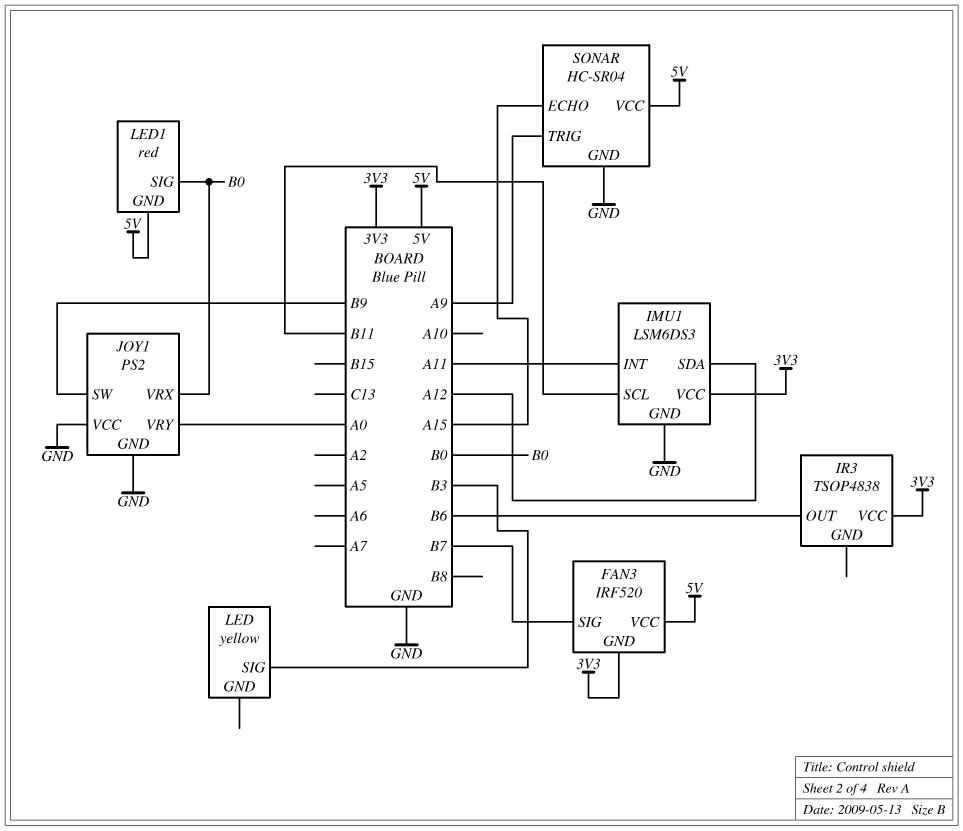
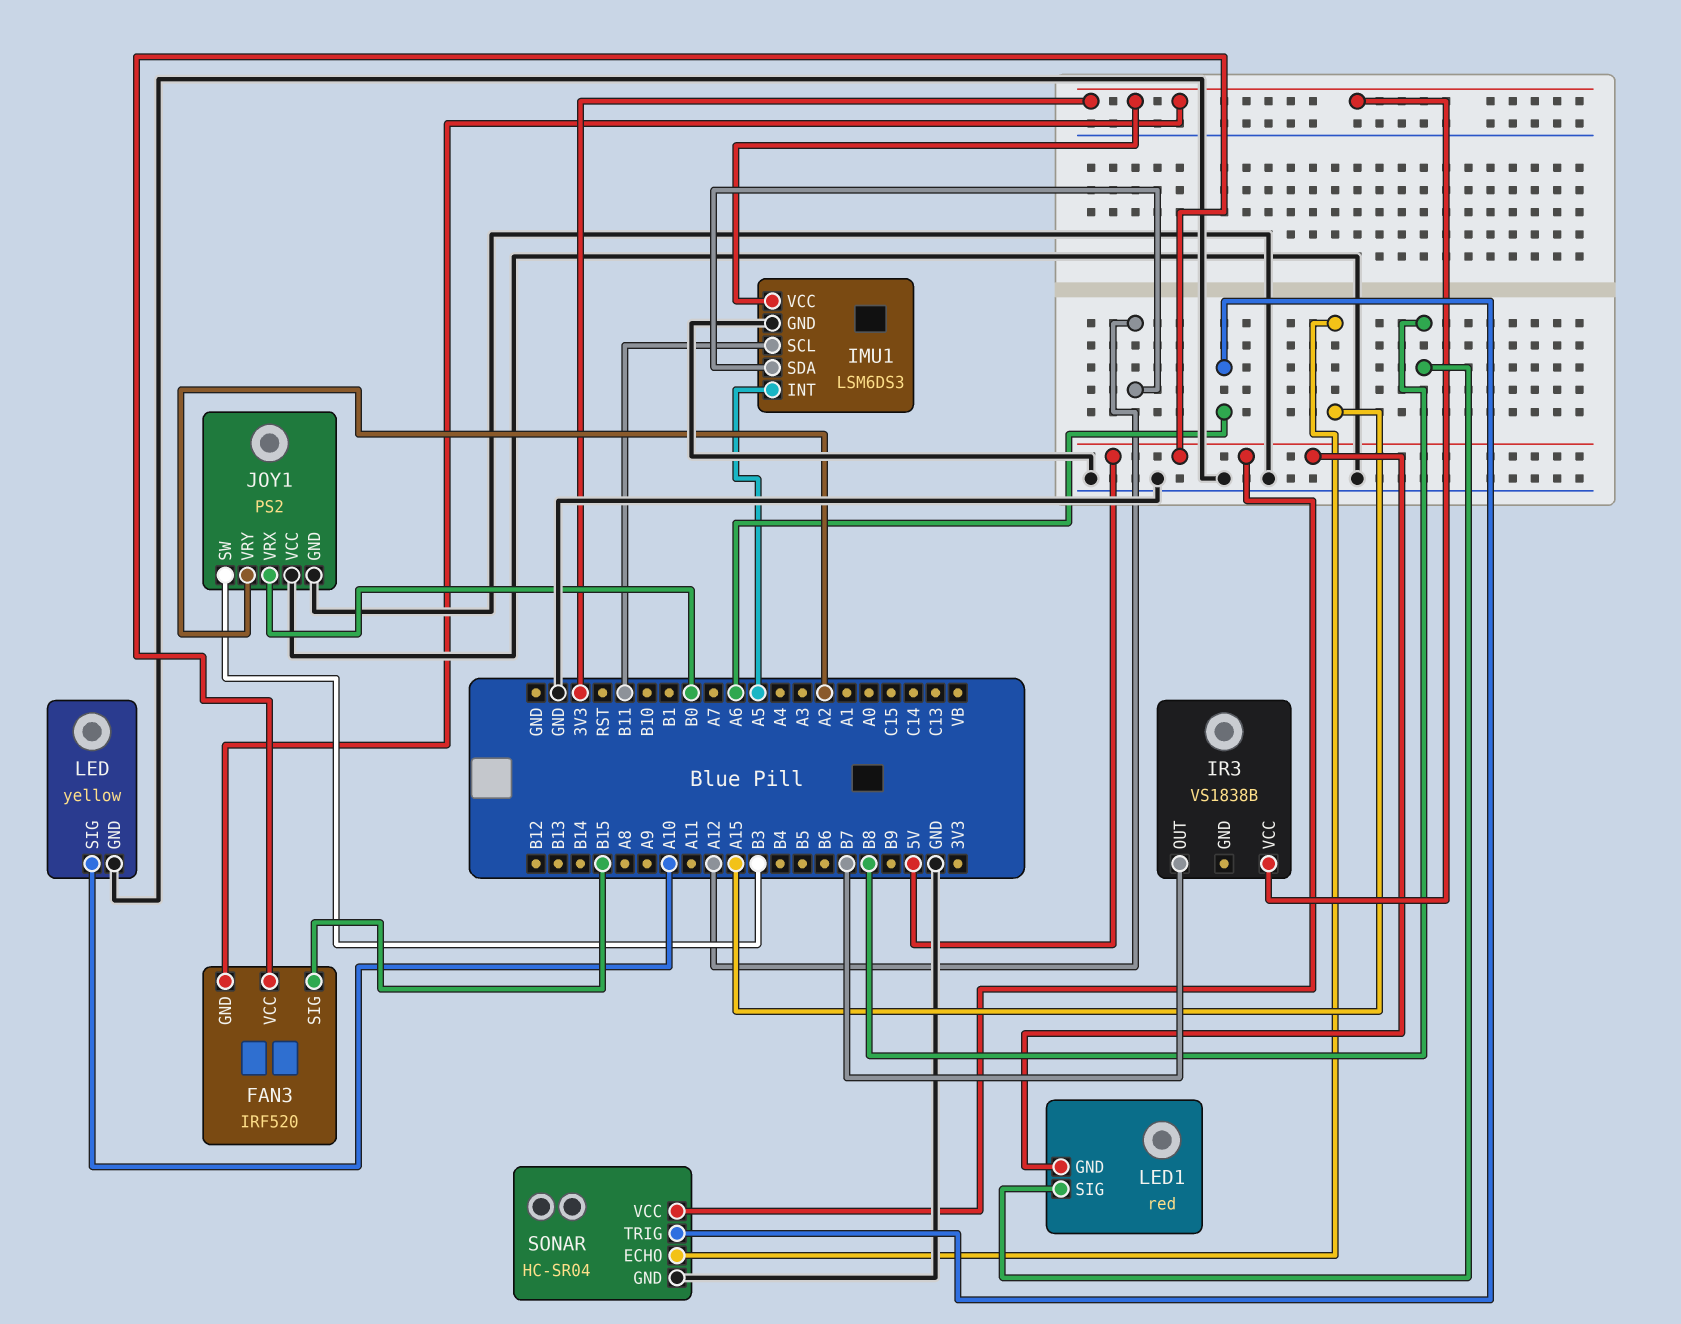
FAN3 pin SIG: B7 -> B15
IMU1 pin INT: A11 -> A5
IR3: TSOP4838 -> VS1838B
IR3 pin OUT: B6 -> B7
JOY1 pin SW: B9 -> B3
JOY1 pin VRY: A0 -> A2
LED pin GND: none -> GND
LED pin SIG: B3 -> A10
LED1 pin SIG: B0 -> B8
SONAR pin TRIG: A9 -> A6

